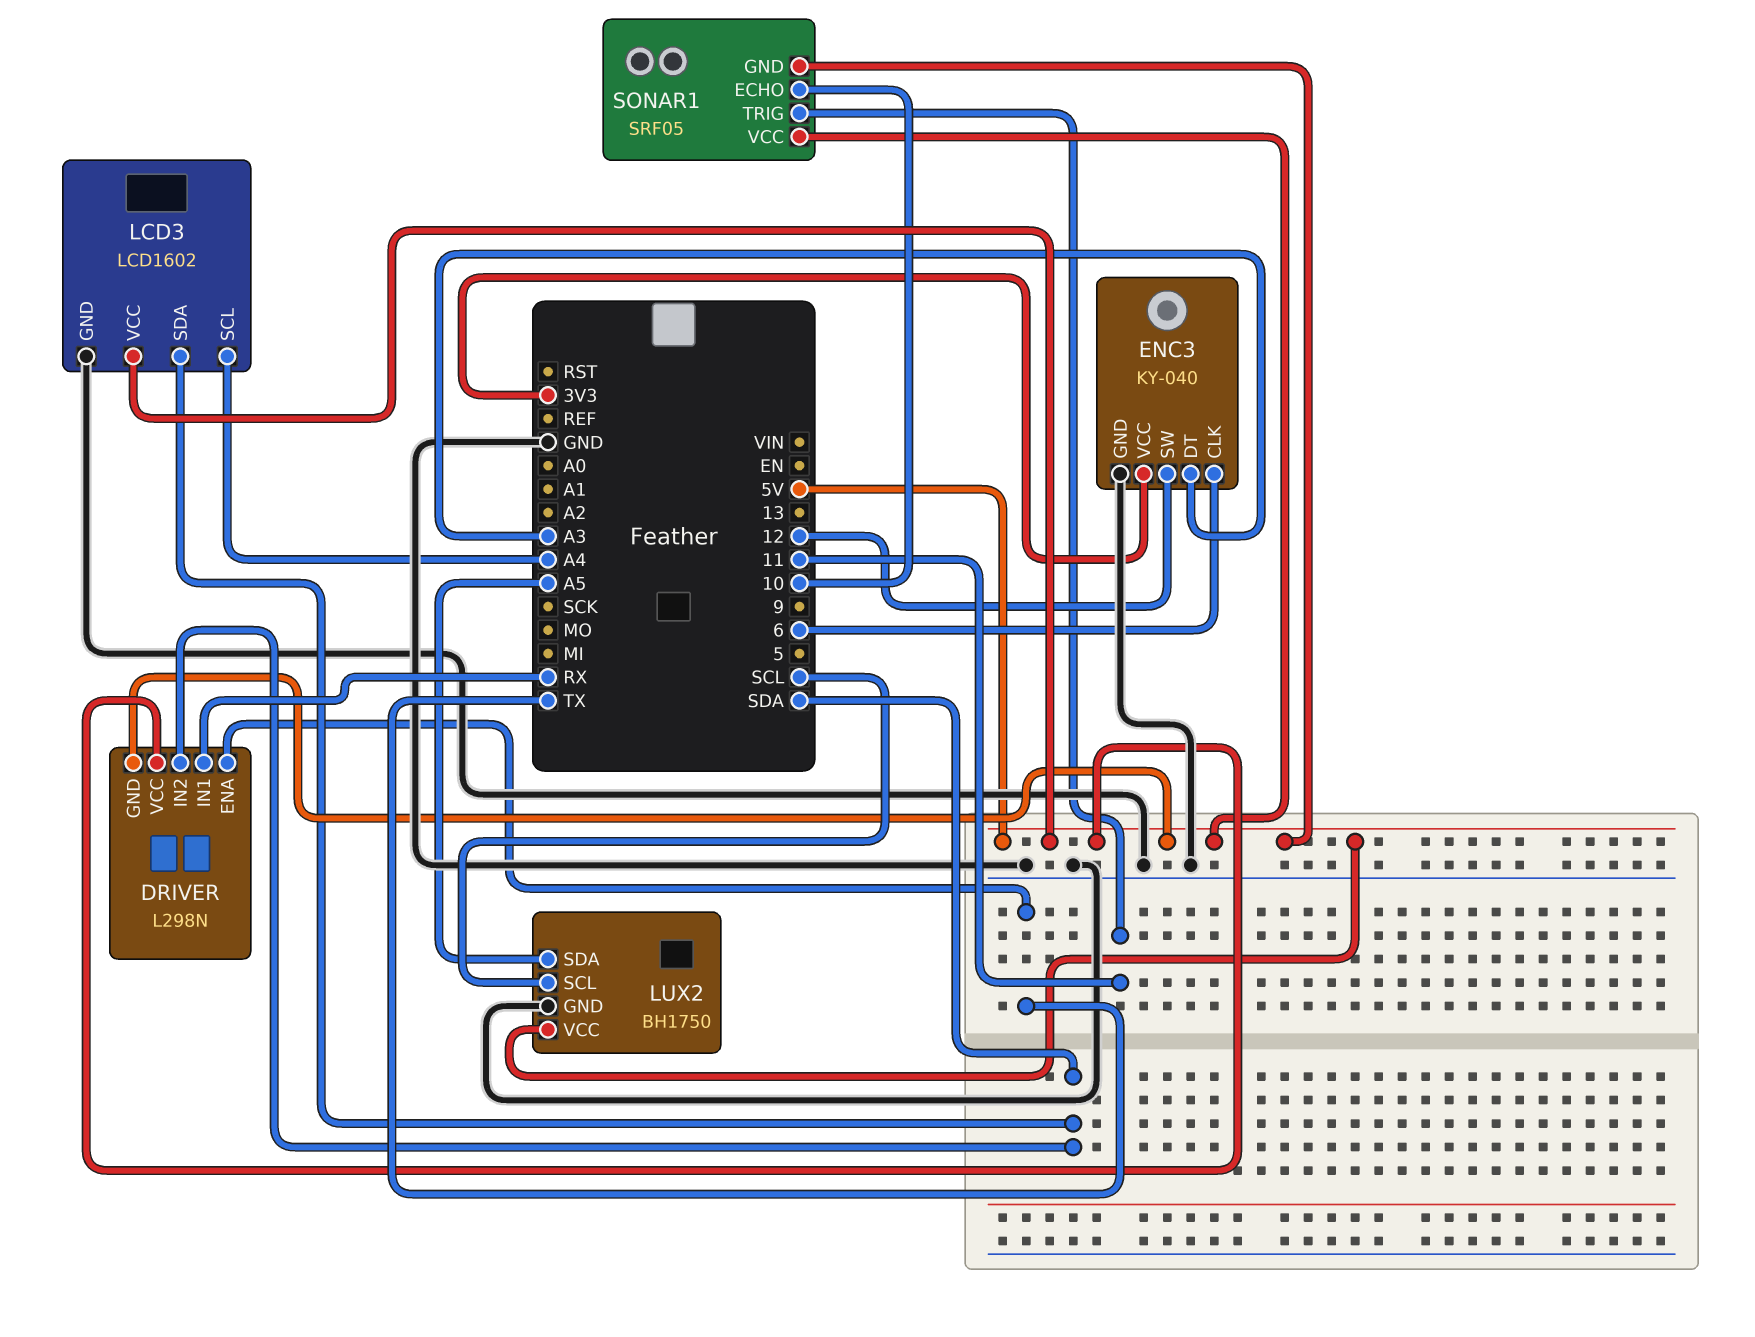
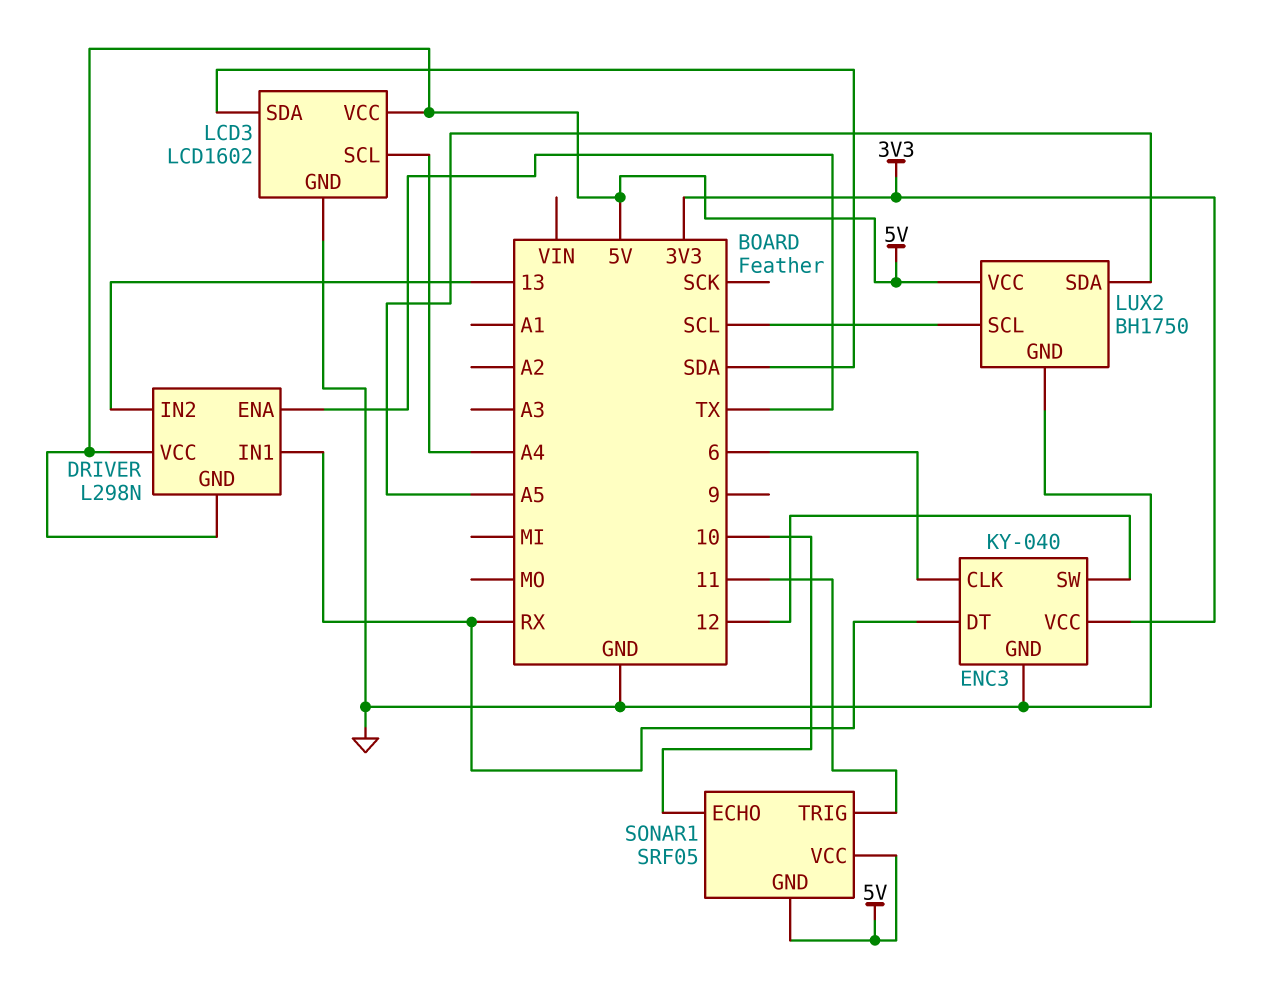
DRIVER pin IN2: SDA -> 13
ENC3 pin DT: A3 -> RX

